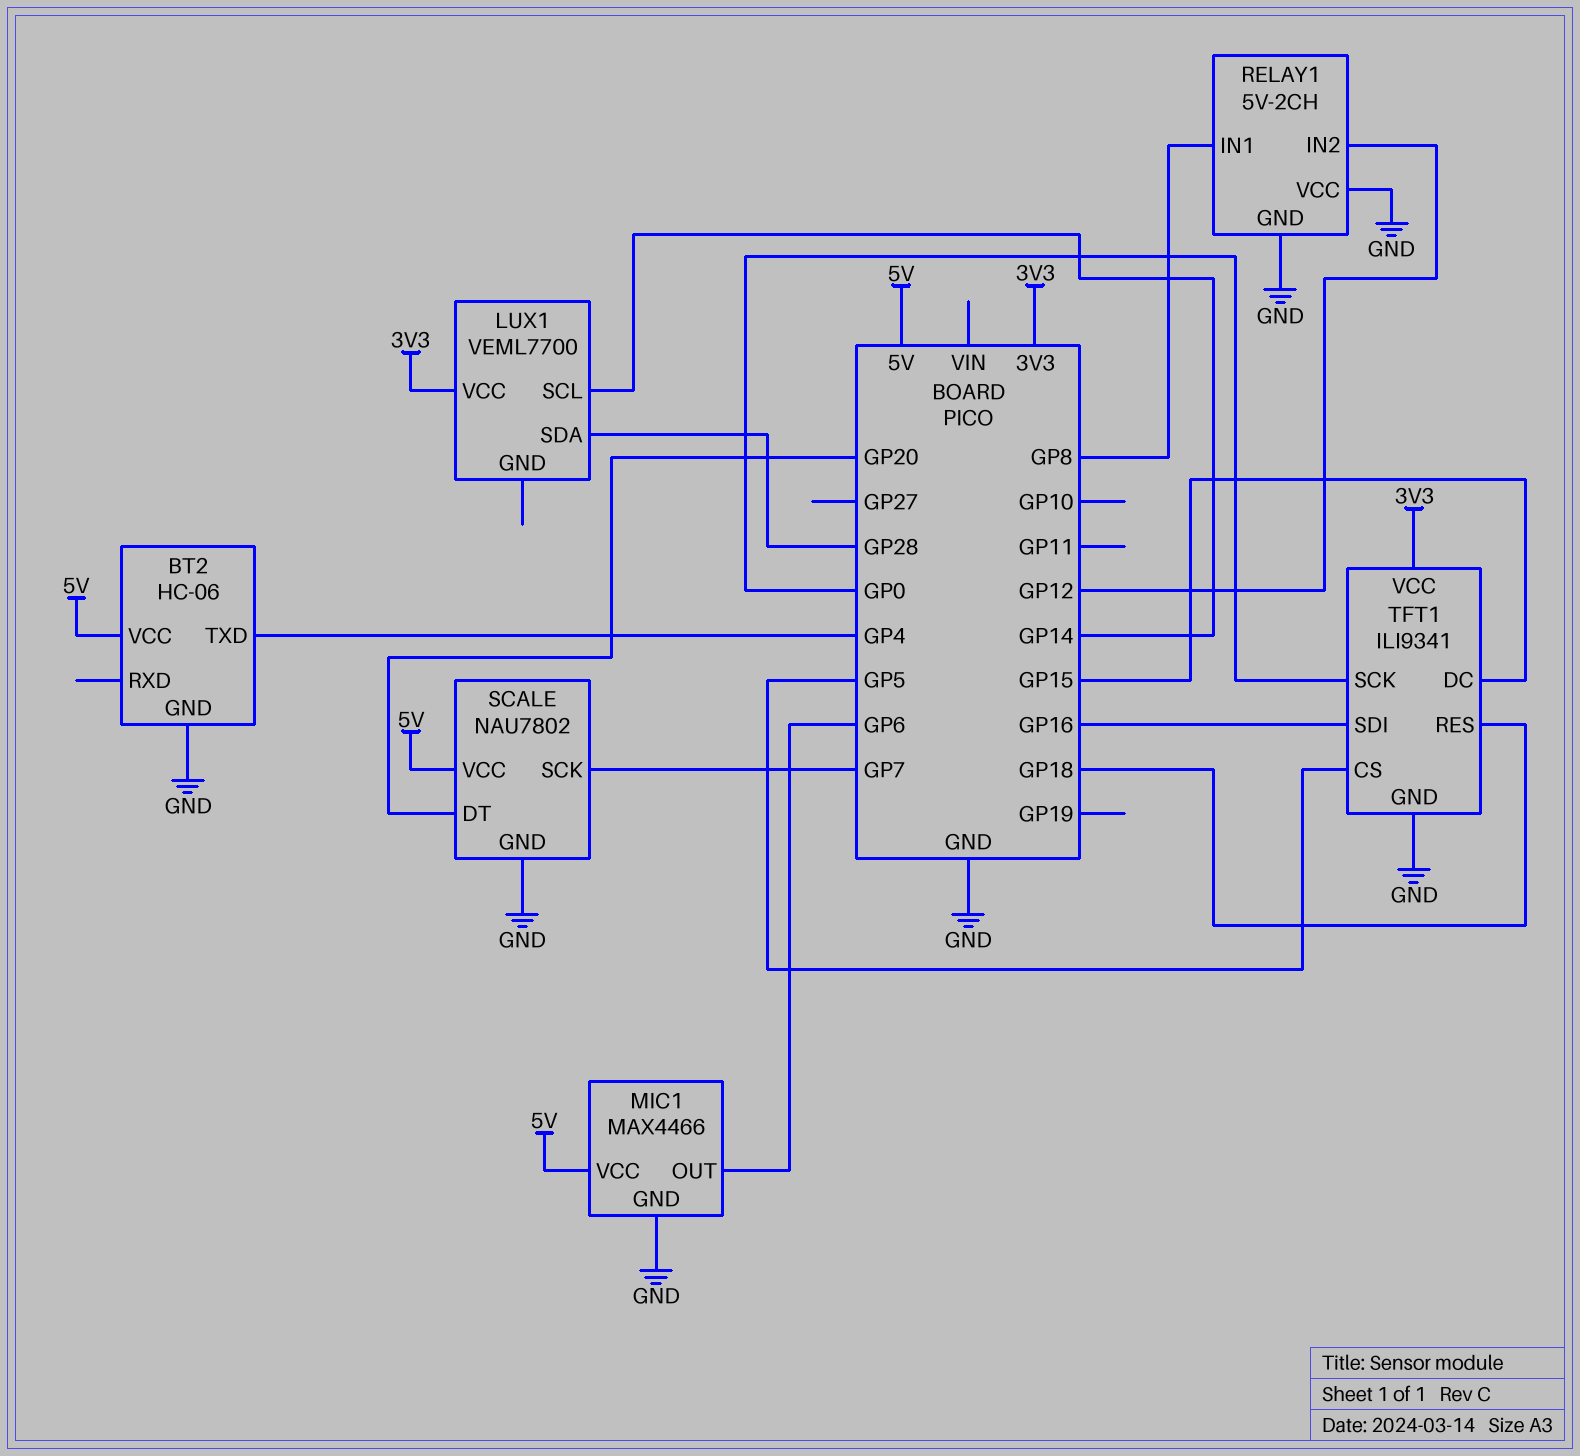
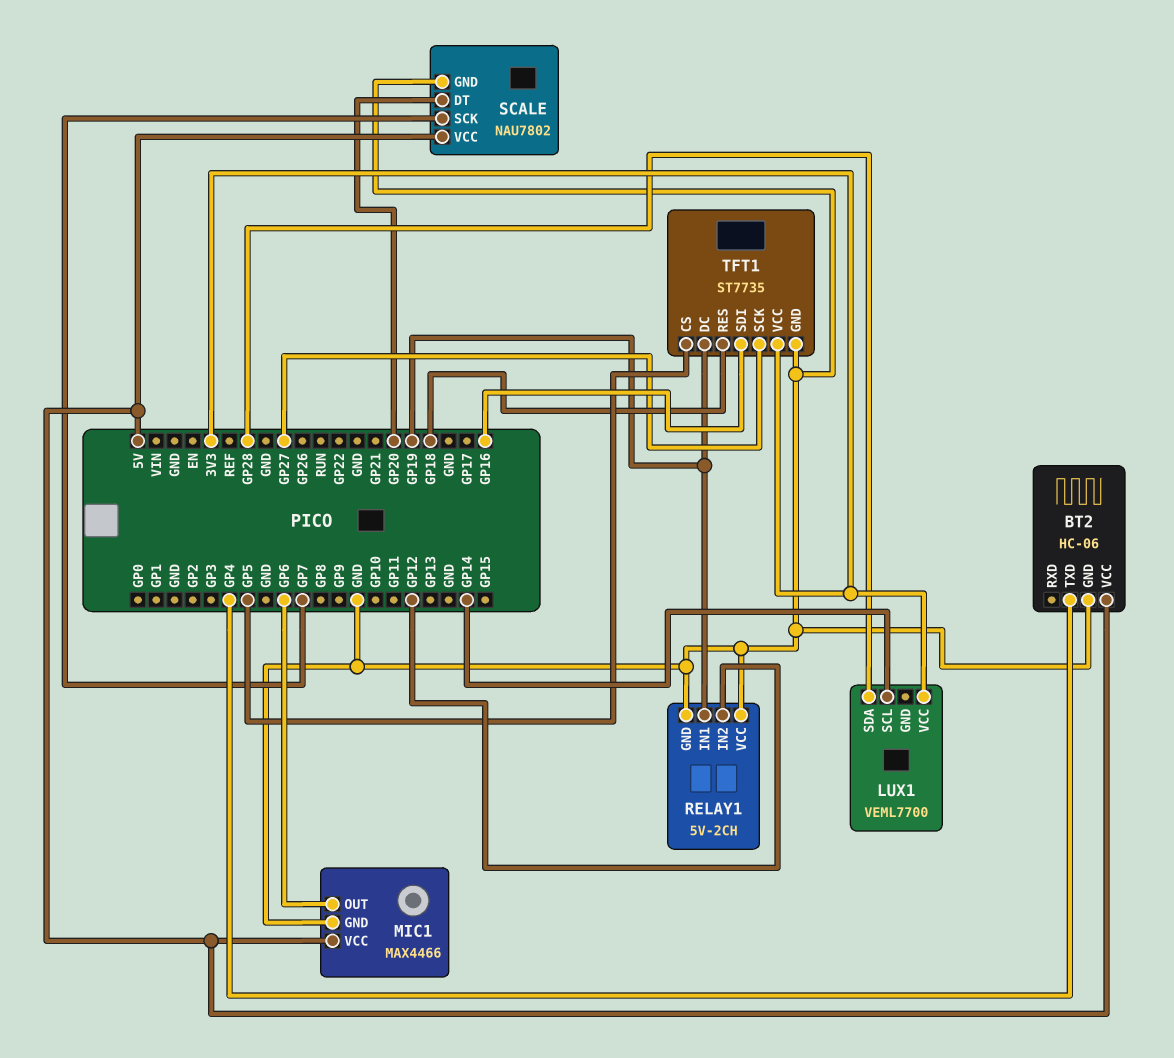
RELAY1 pin IN1: GP8 -> GP19
TFT1: ILI9341 -> ST7735
TFT1 pin DC: GP15 -> GP19
TFT1 pin SCK: GP0 -> GP27

